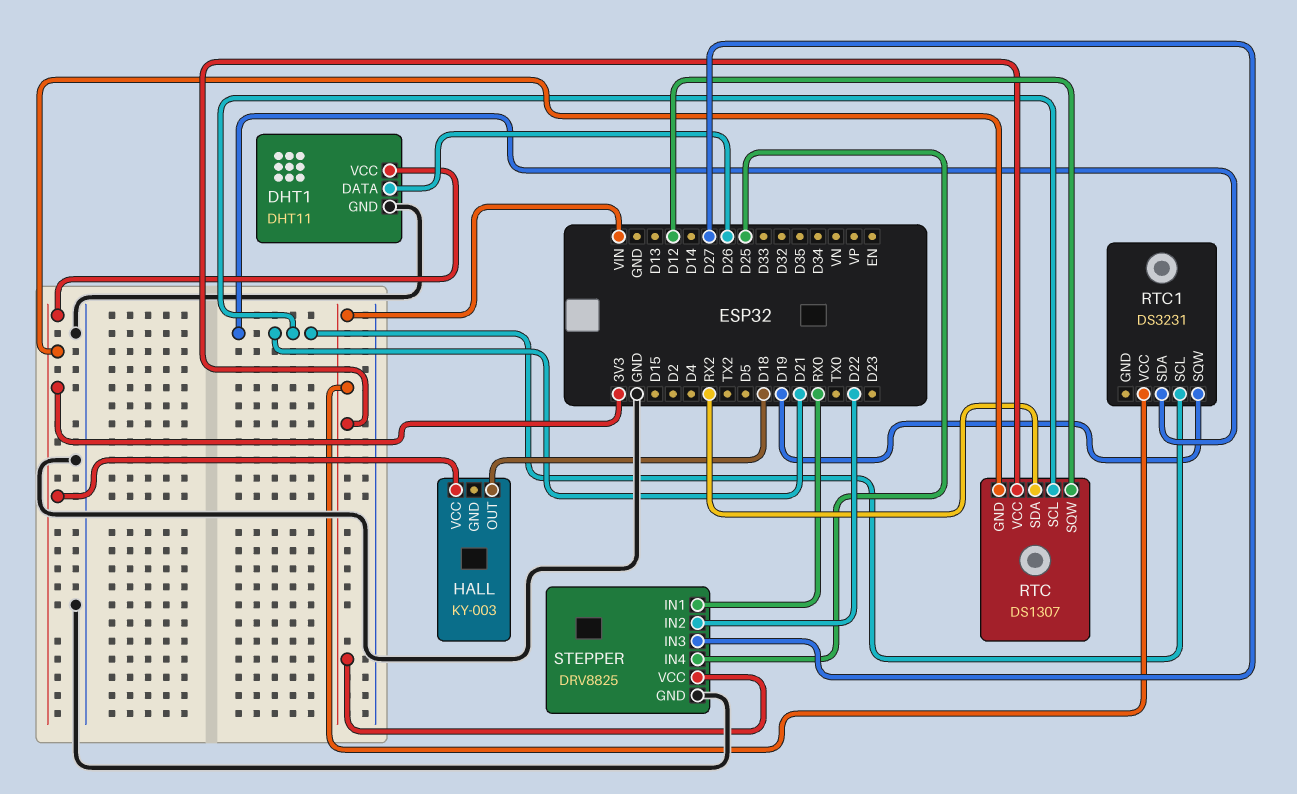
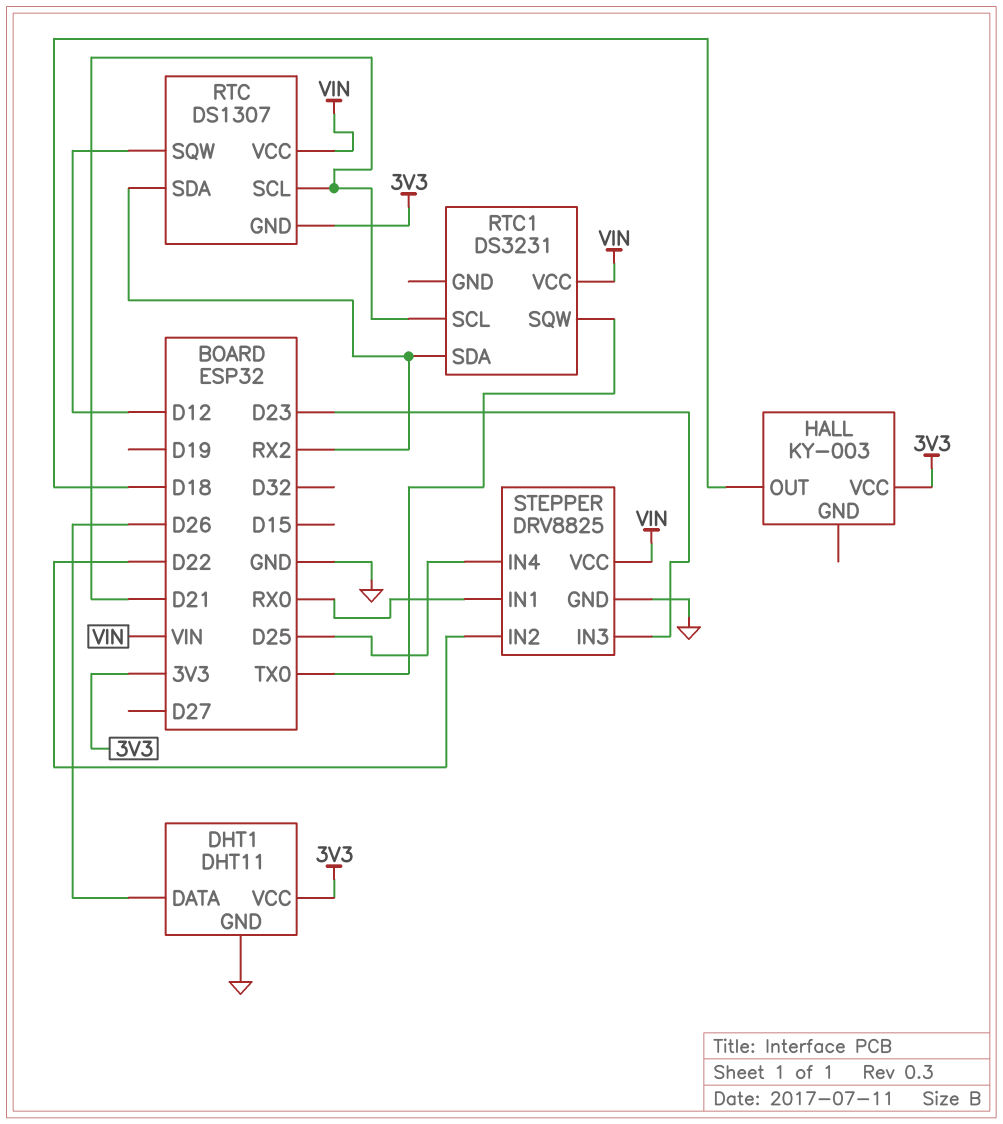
RTC1 pin SDA: D21 -> RX2
RTC1 pin SQW: D19 -> TX0
STEPPER pin IN3: D27 -> D23

